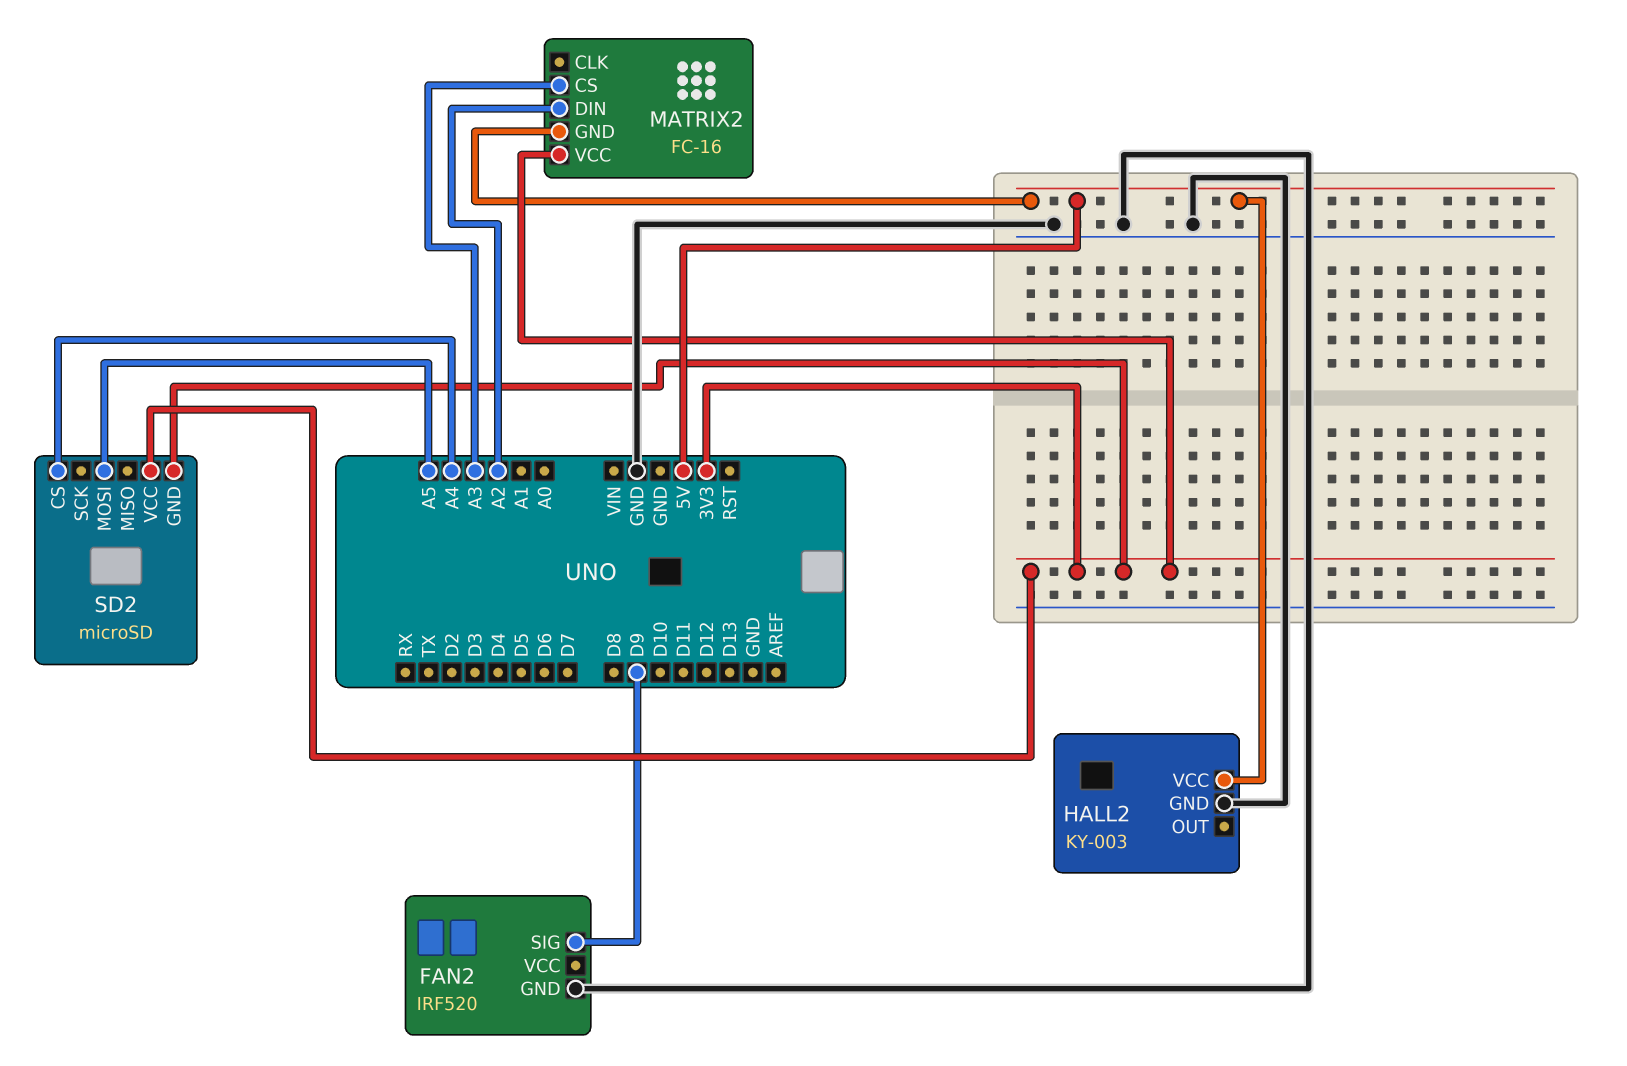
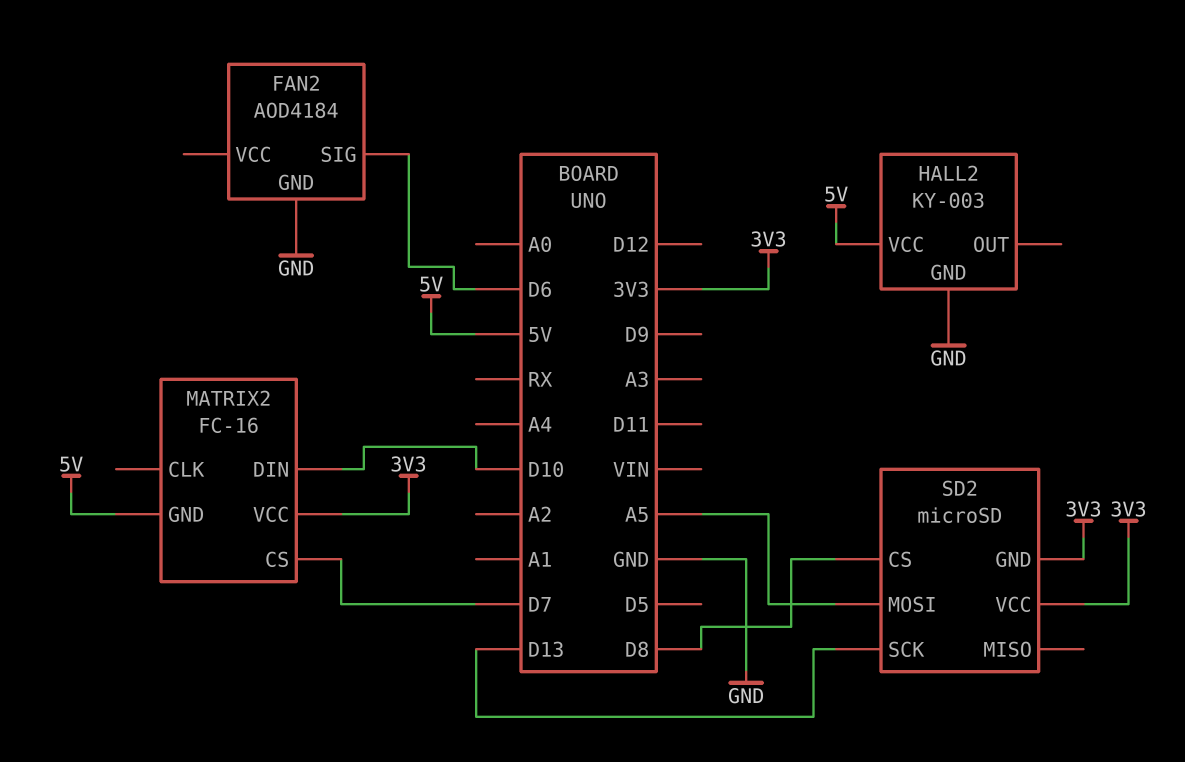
FAN2: IRF520 -> AOD4184
FAN2 pin SIG: D9 -> D6
MATRIX2 pin CS: A3 -> D7
MATRIX2 pin DIN: A2 -> D10
SD2 pin CS: A4 -> D8
SD2 pin SCK: none -> D13

